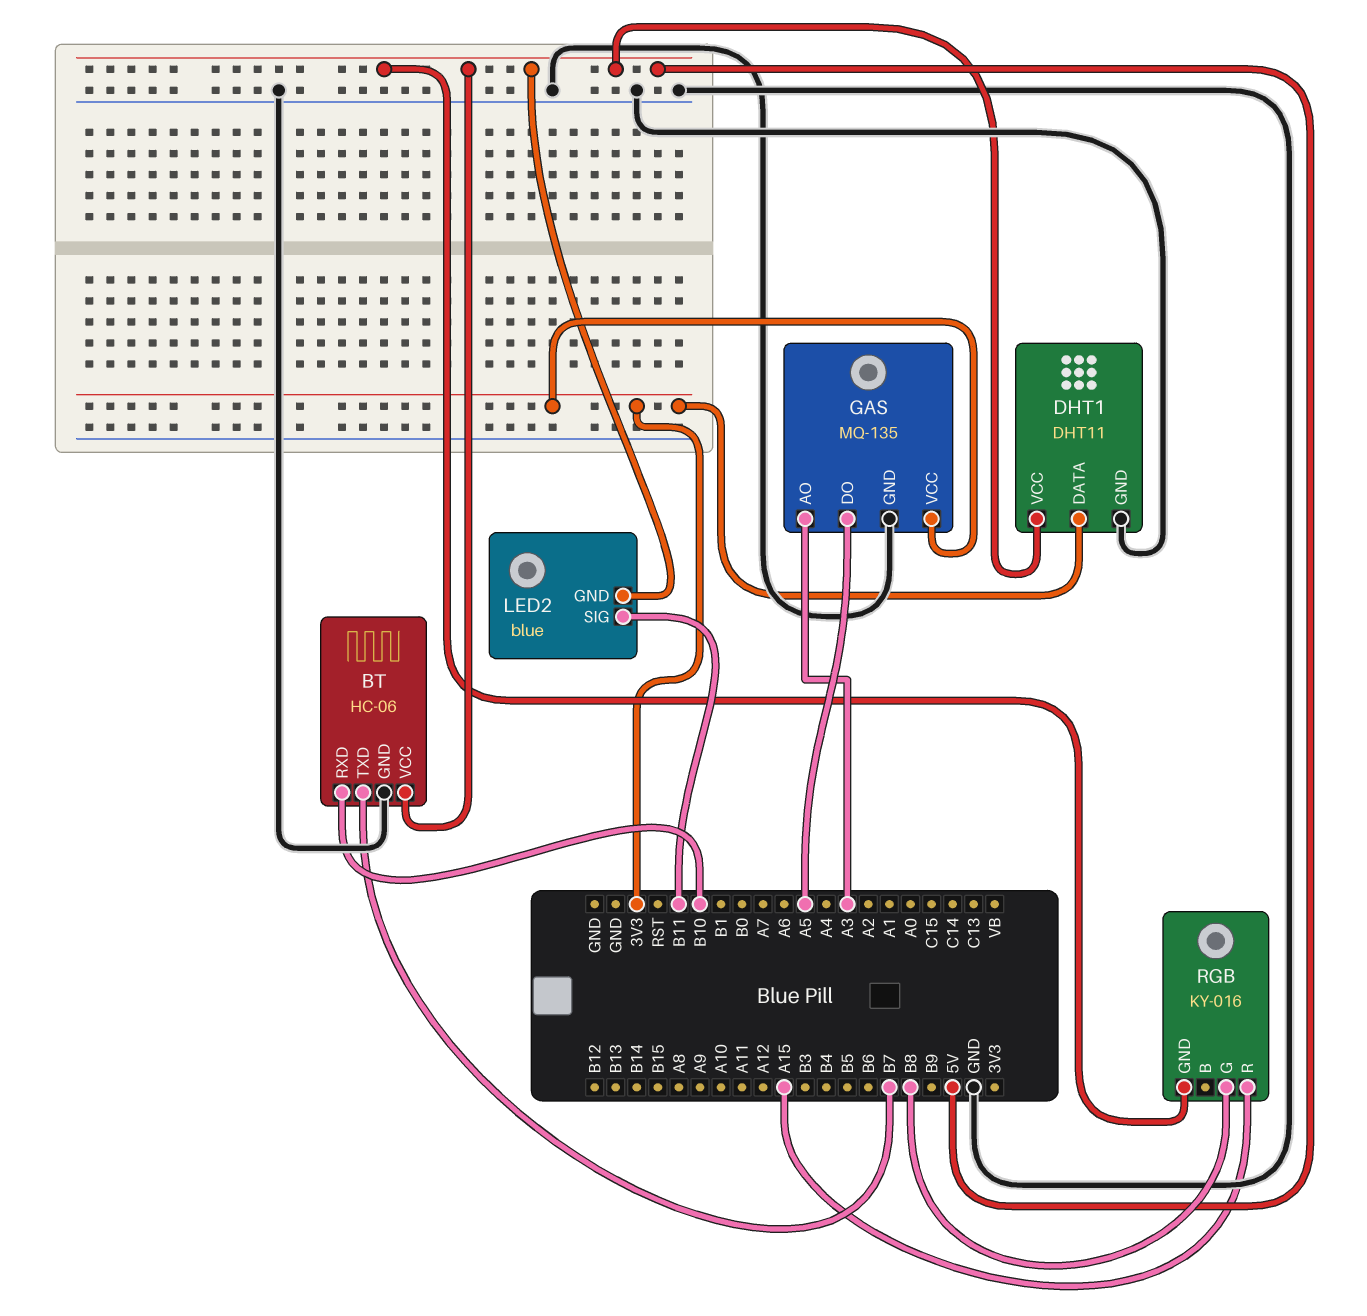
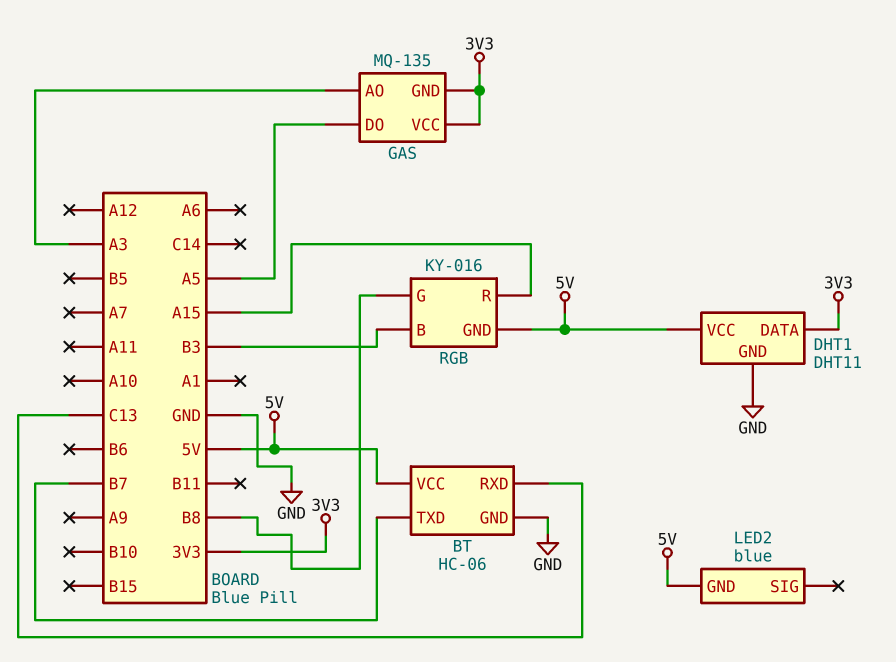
BT pin RXD: B10 -> C13
GAS pin GND: GND -> 3V3
LED2 pin SIG: B11 -> none
RGB pin B: none -> B3

